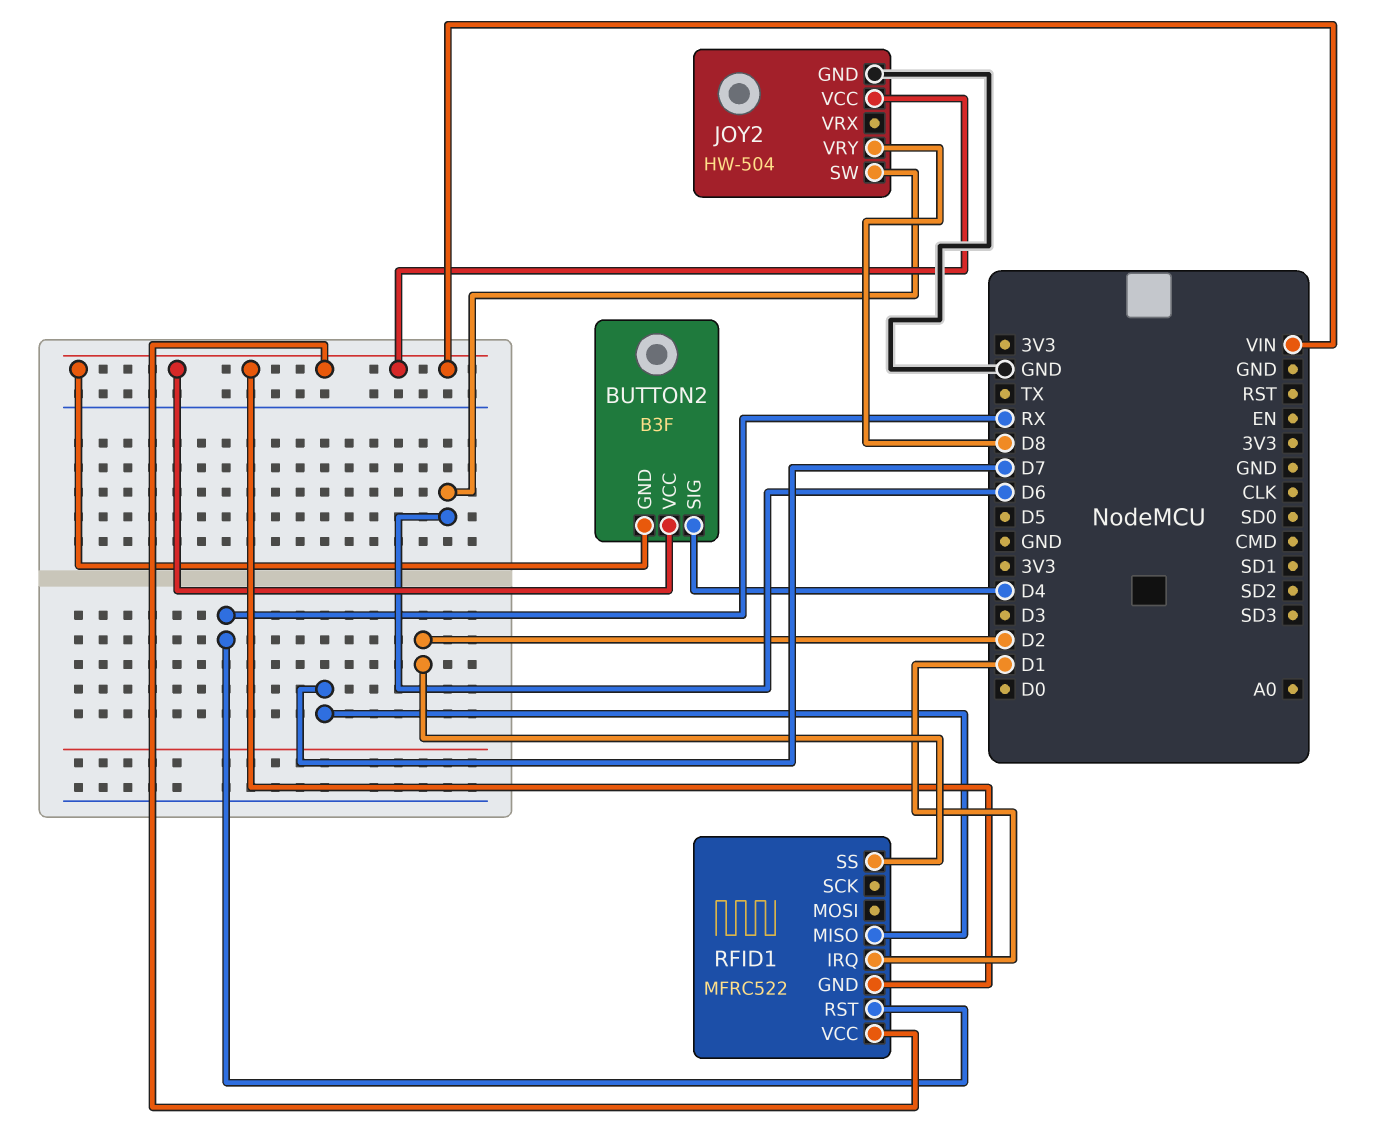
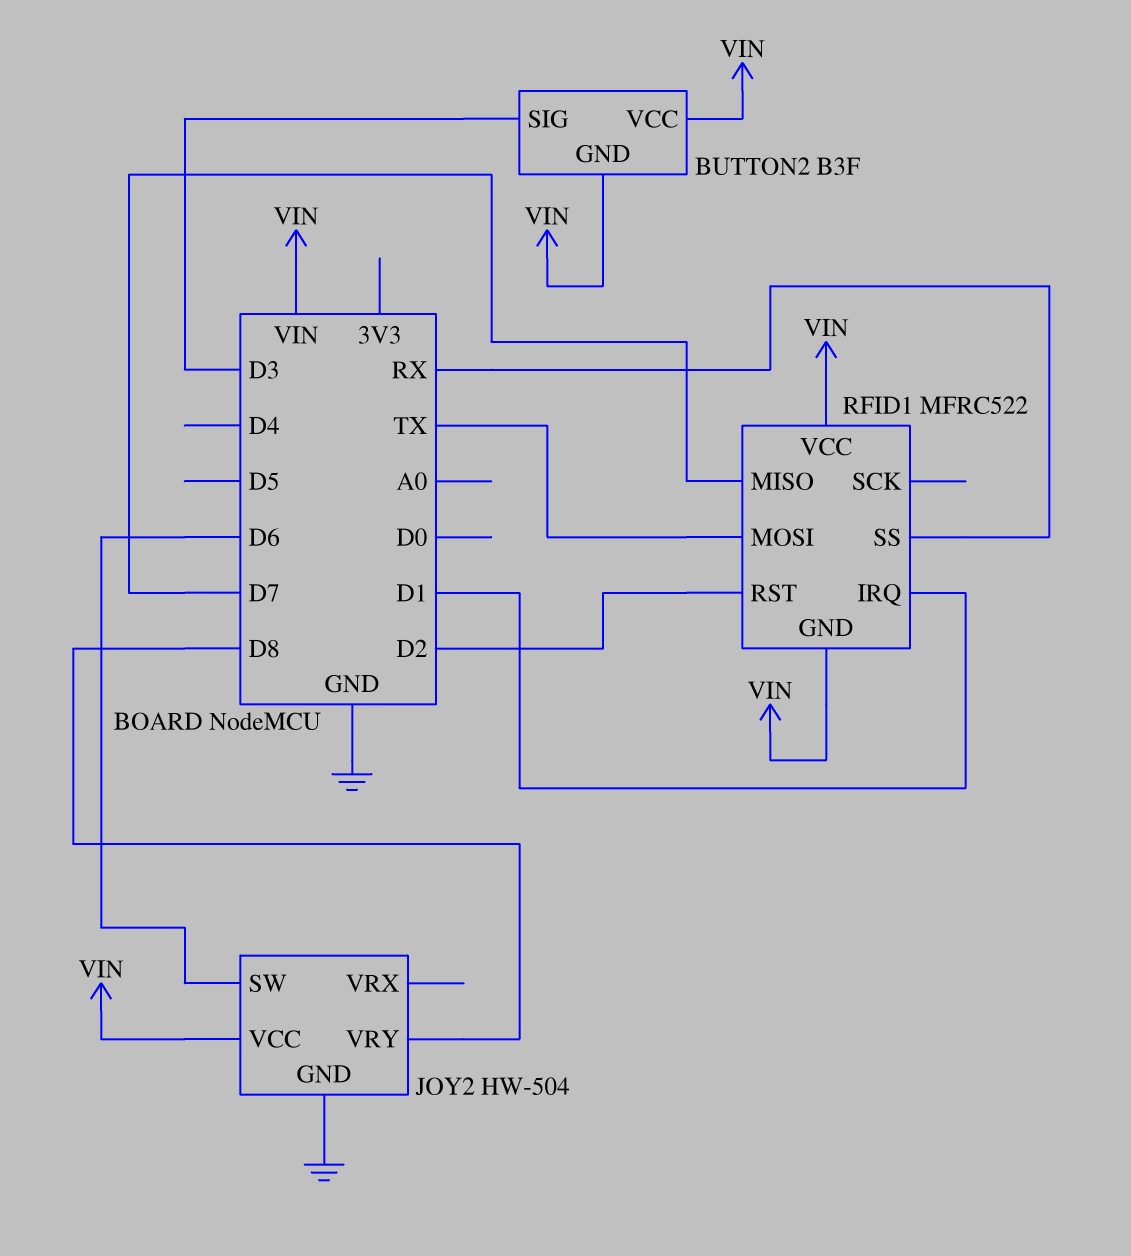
BUTTON2 pin SIG: D4 -> D3
RFID1 pin MOSI: none -> TX
RFID1 pin RST: RX -> D2
RFID1 pin SS: D2 -> RX

